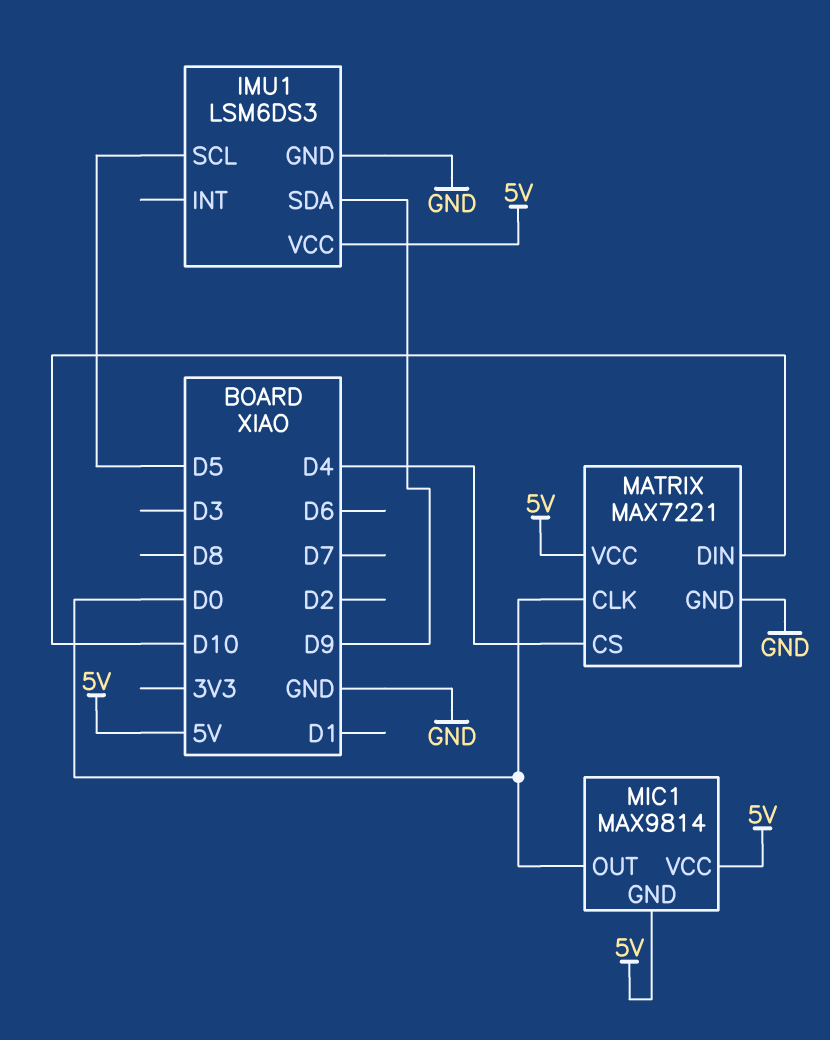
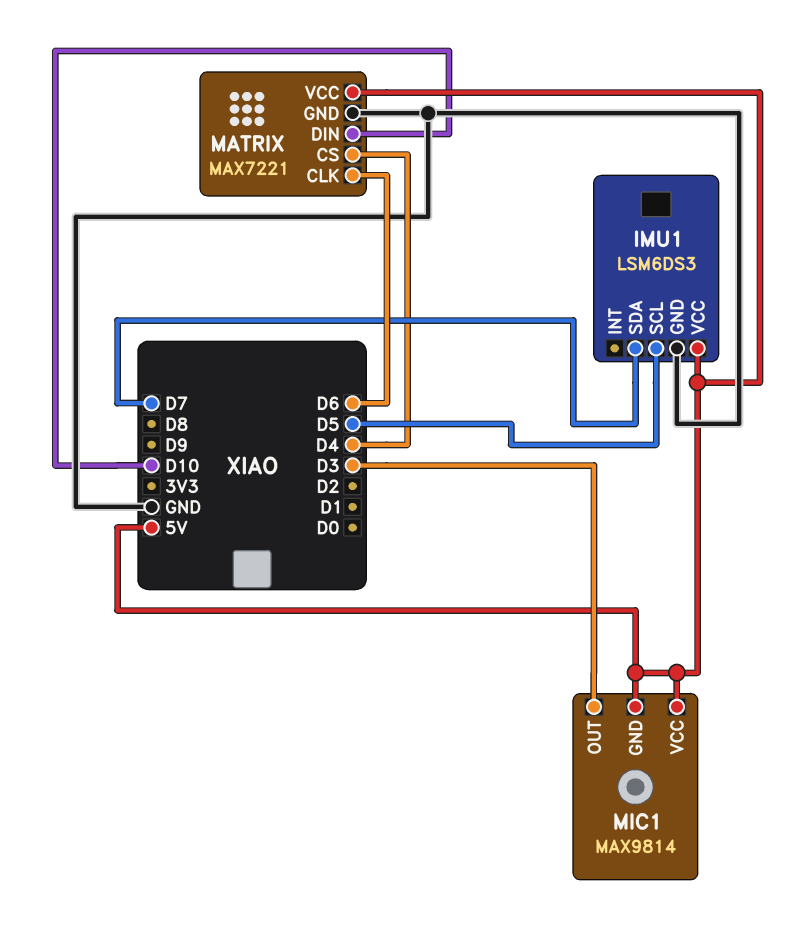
IMU1 pin SDA: D9 -> D7
MATRIX pin CLK: D0 -> D6
MIC1 pin OUT: D0 -> D3

